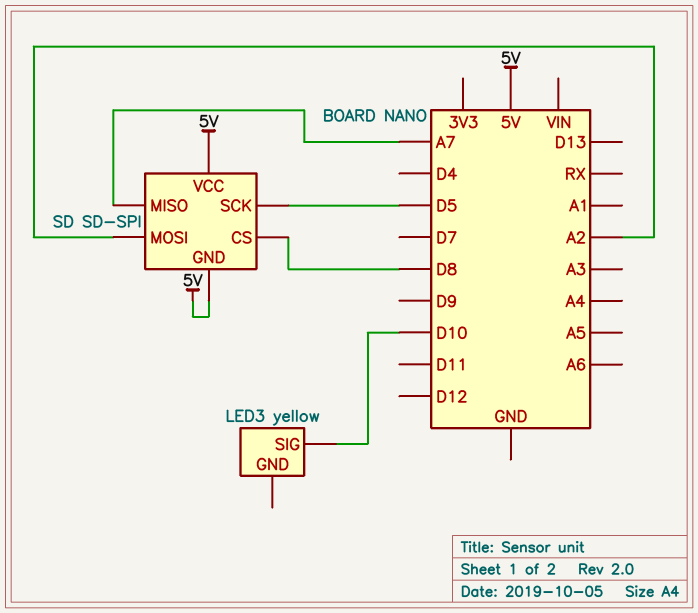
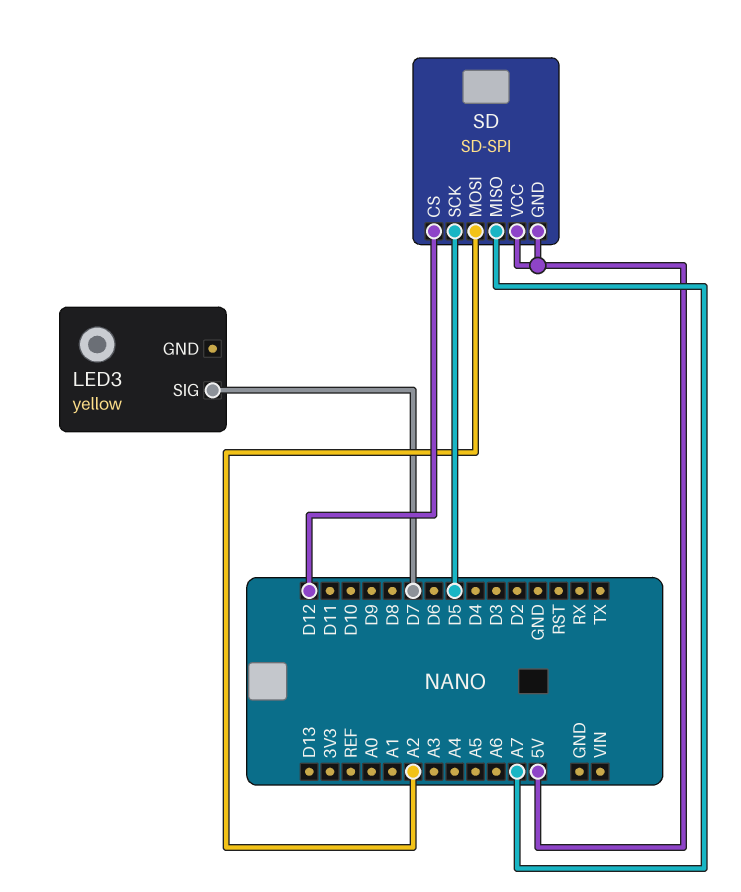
LED3 pin SIG: D10 -> D7
SD pin CS: D8 -> D12

